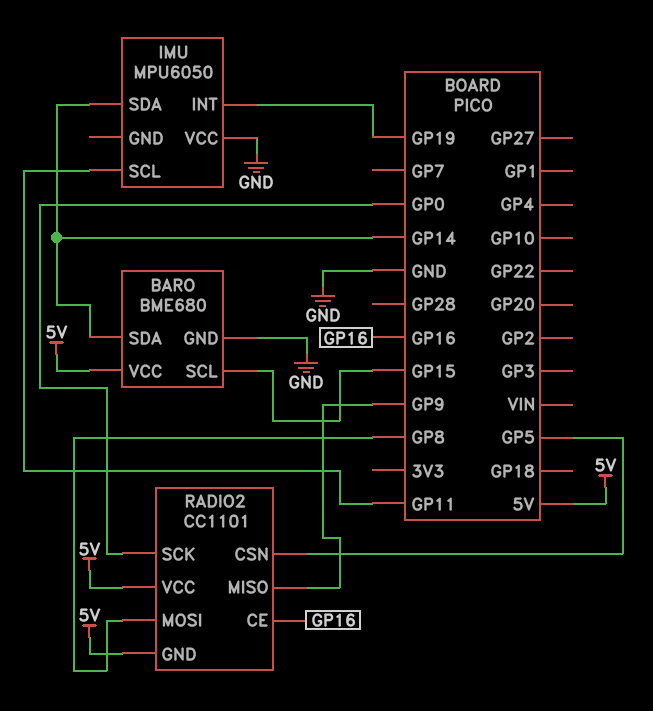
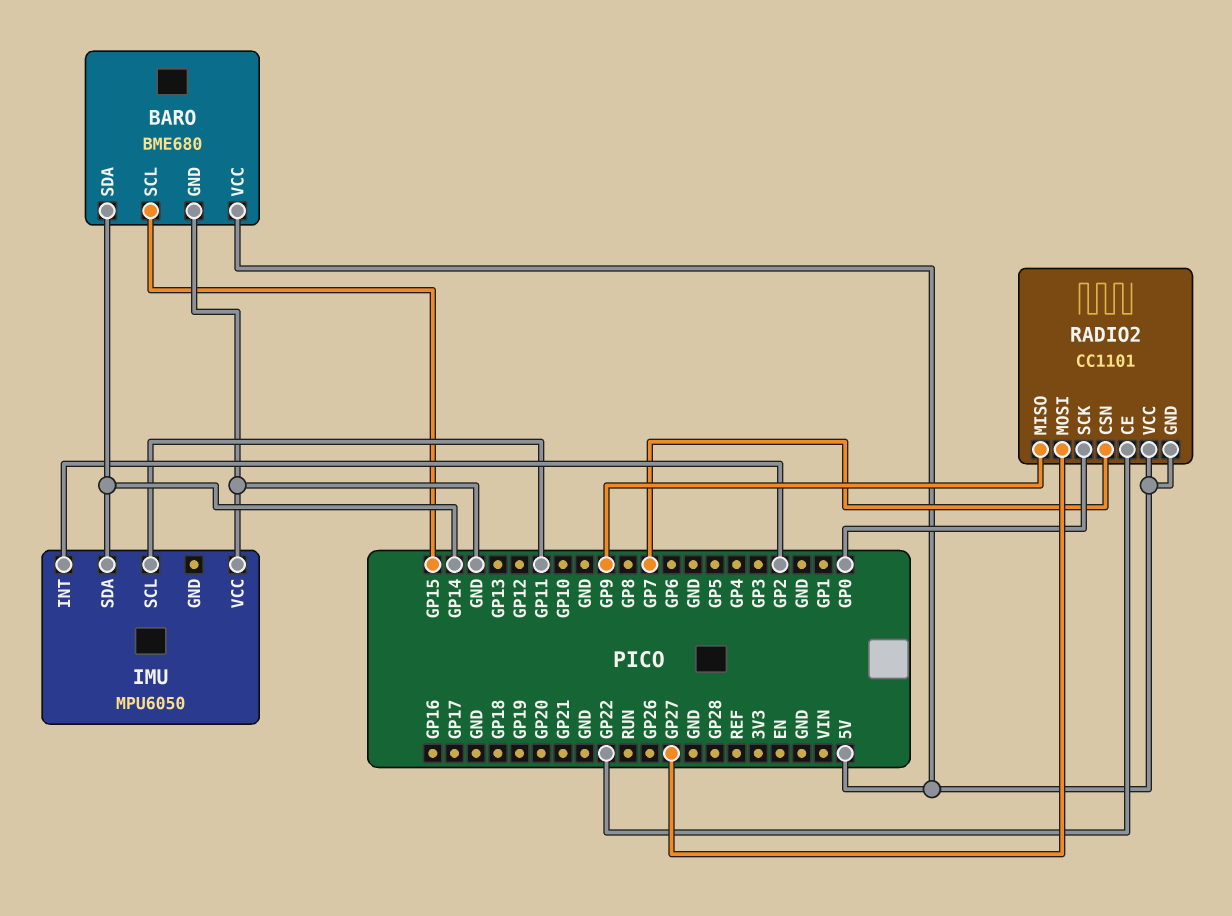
IMU pin INT: GP19 -> GP2
RADIO2 pin CE: GP16 -> GP22
RADIO2 pin CSN: GP5 -> GP7
RADIO2 pin MOSI: GP8 -> GP27

